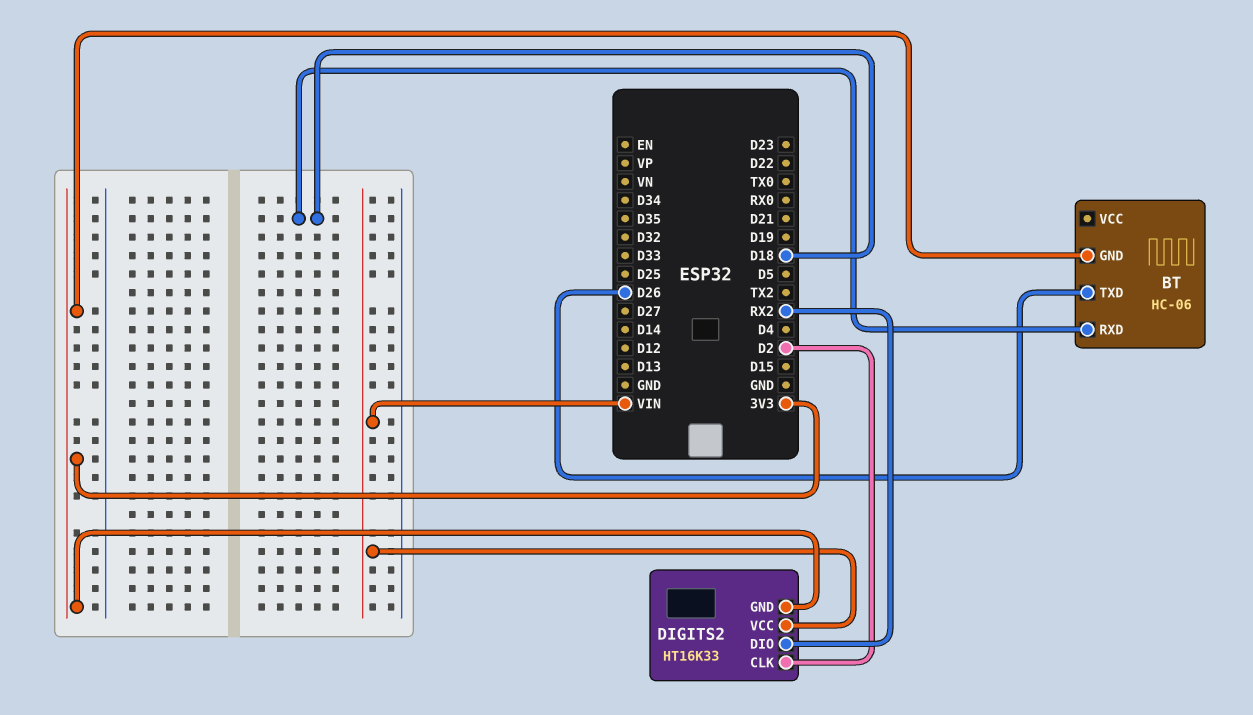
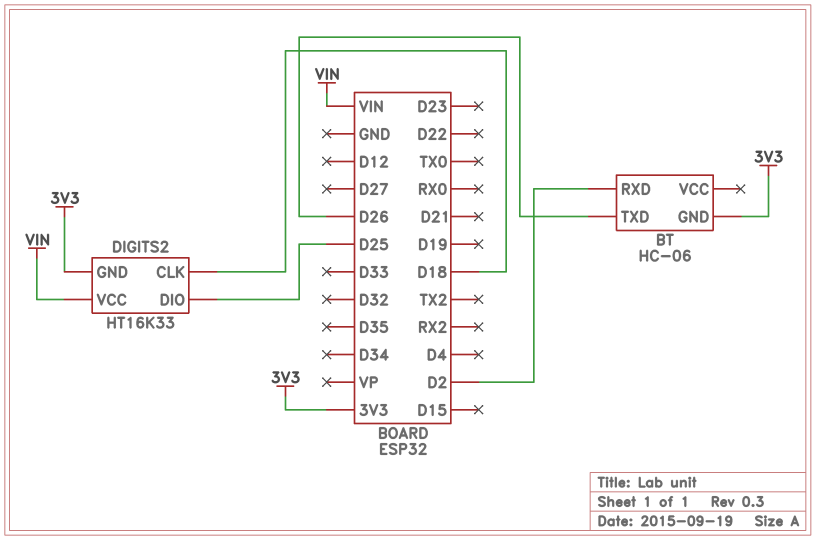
BT pin RXD: D18 -> D2
DIGITS2 pin CLK: D2 -> D18
DIGITS2 pin DIO: RX2 -> D25

